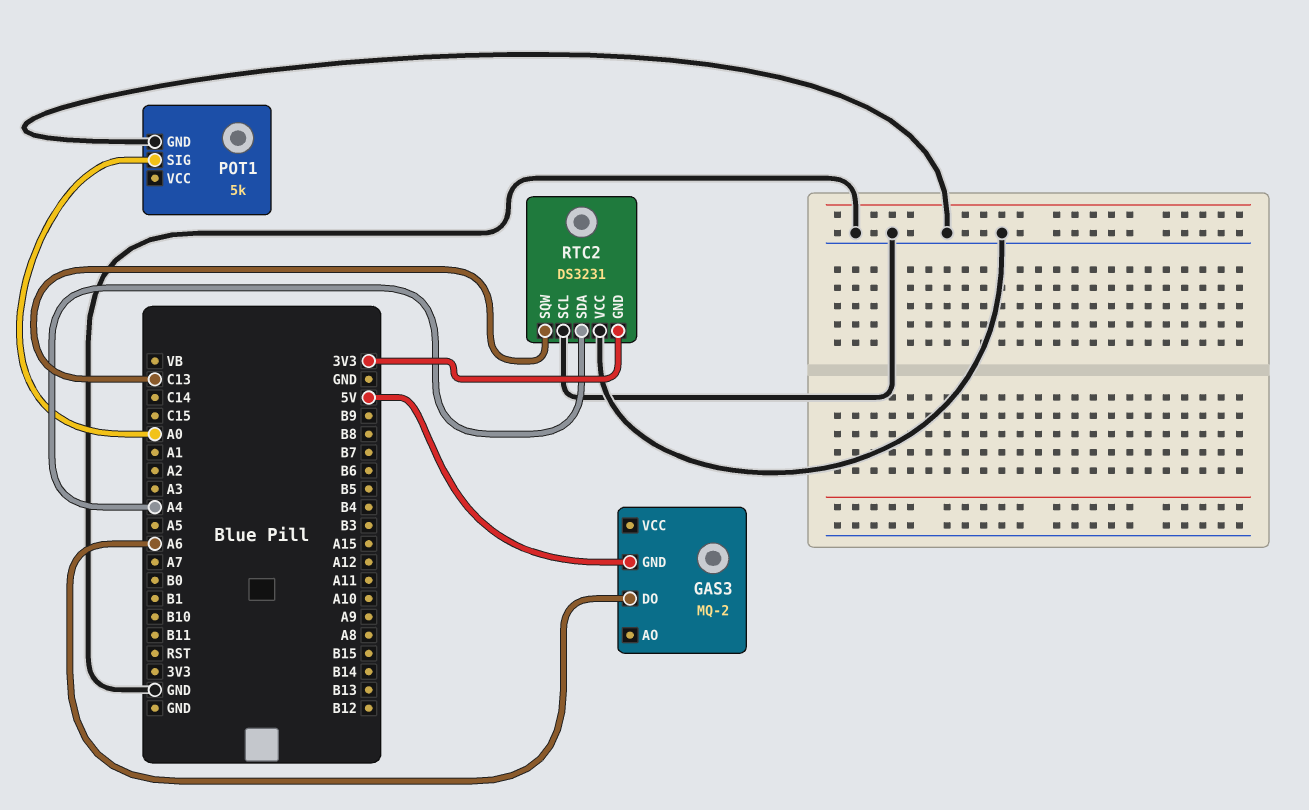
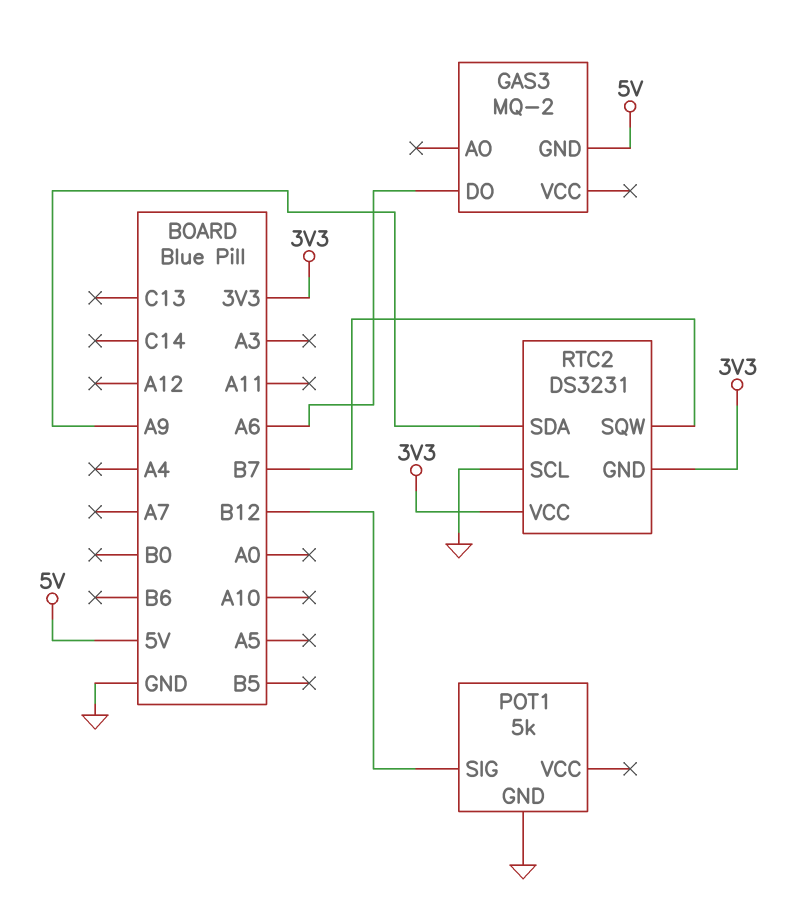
POT1 pin SIG: A0 -> B12
RTC2 pin SDA: A4 -> A9
RTC2 pin SQW: C13 -> B7
RTC2 pin VCC: GND -> 3V3

